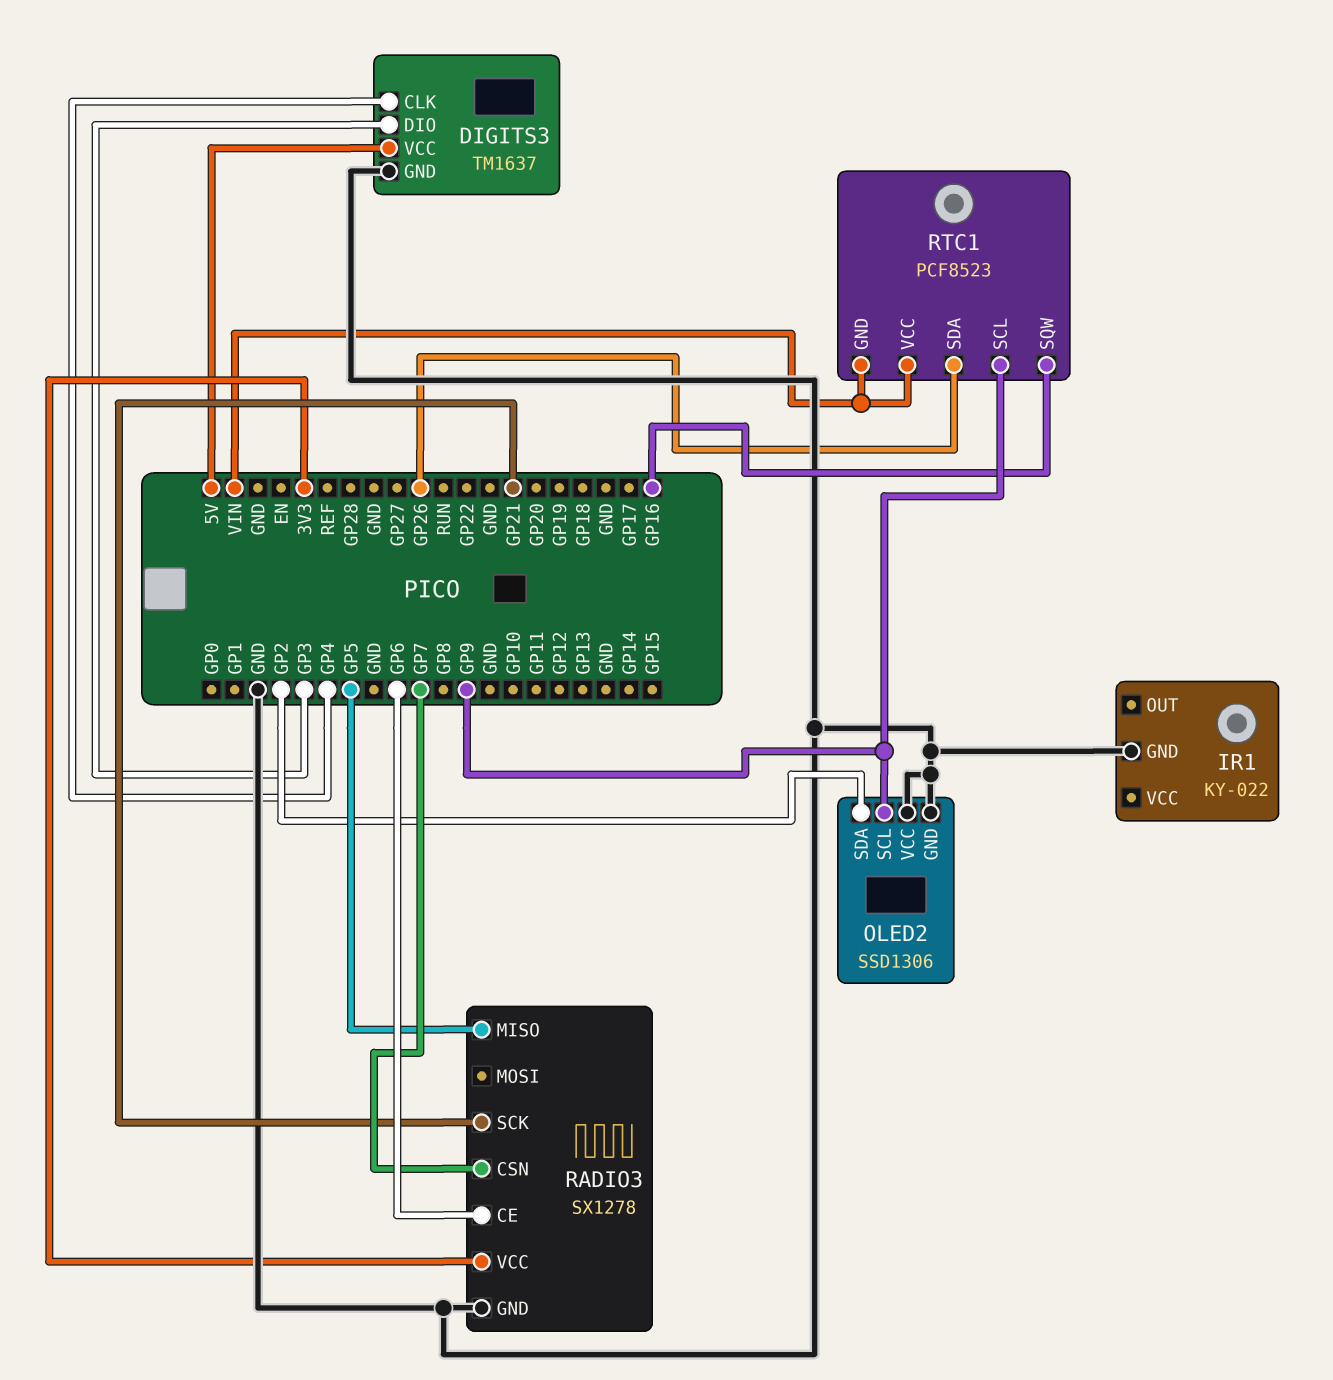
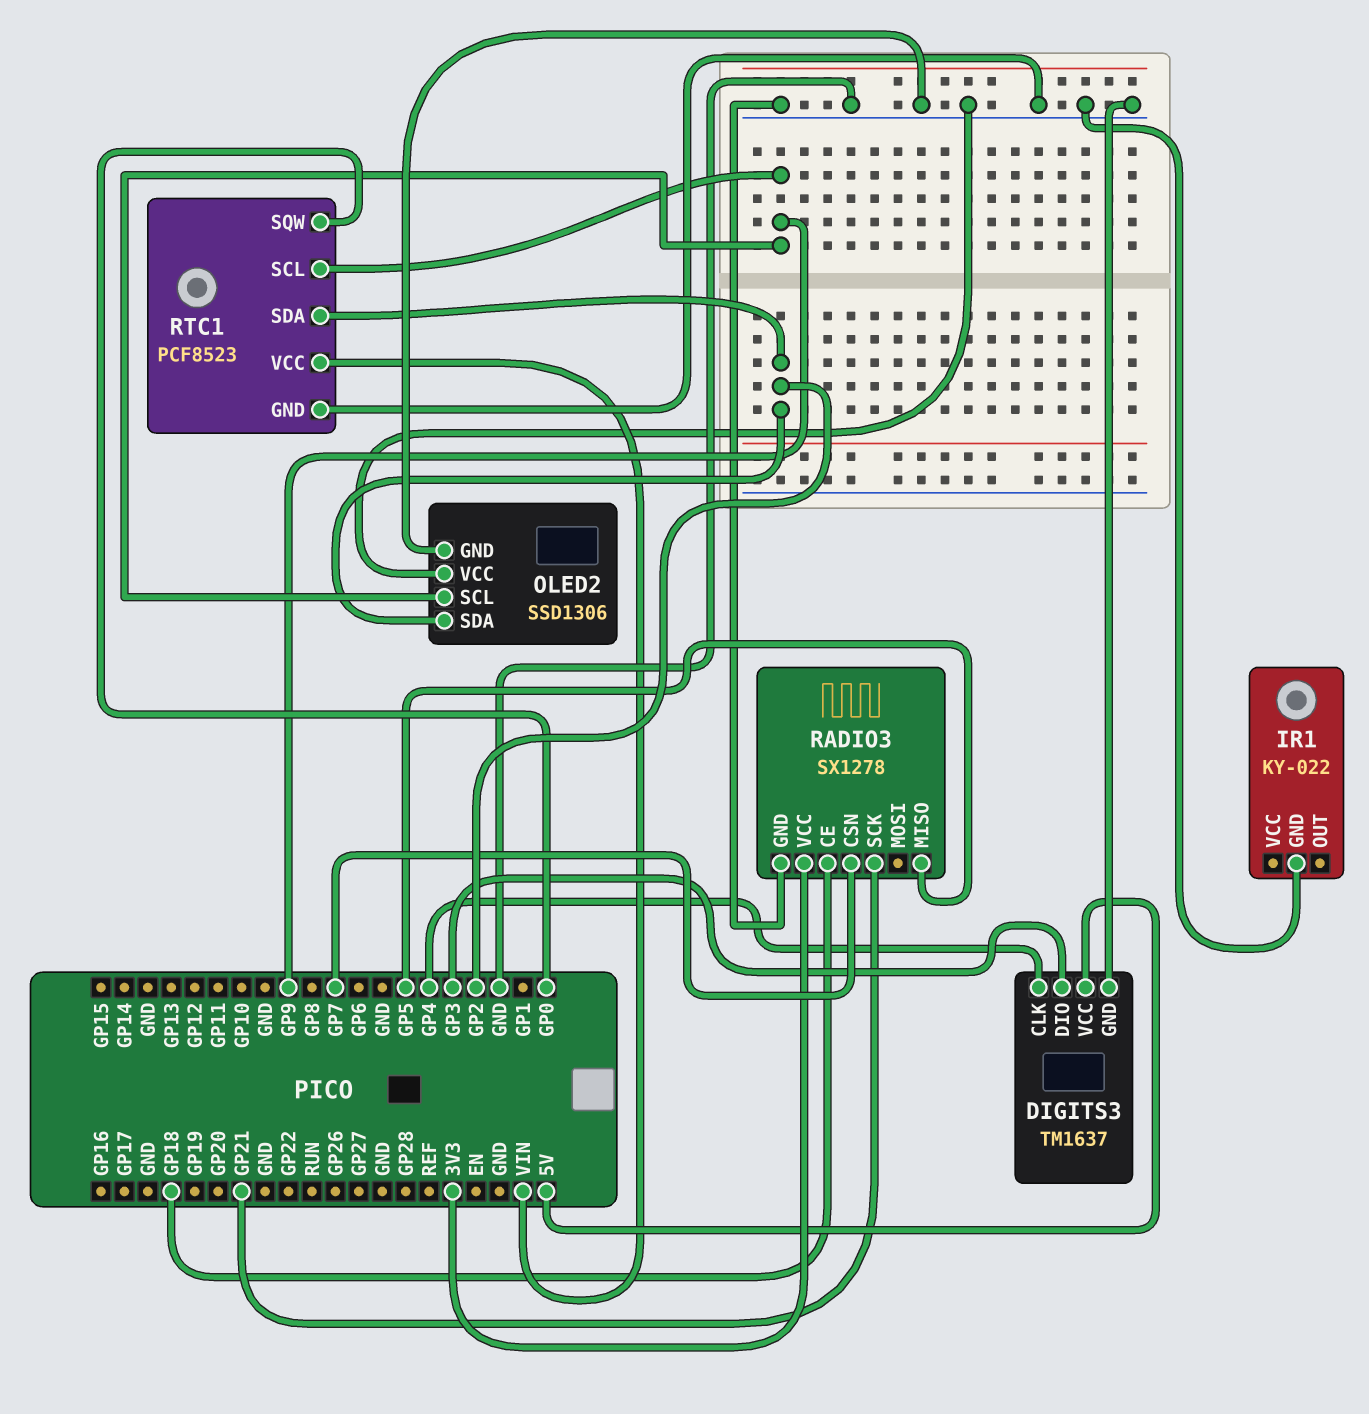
RADIO3 pin CE: GP6 -> GP18
RTC1 pin GND: VIN -> GND
RTC1 pin SDA: GP26 -> GP2
RTC1 pin SQW: GP16 -> GP0

